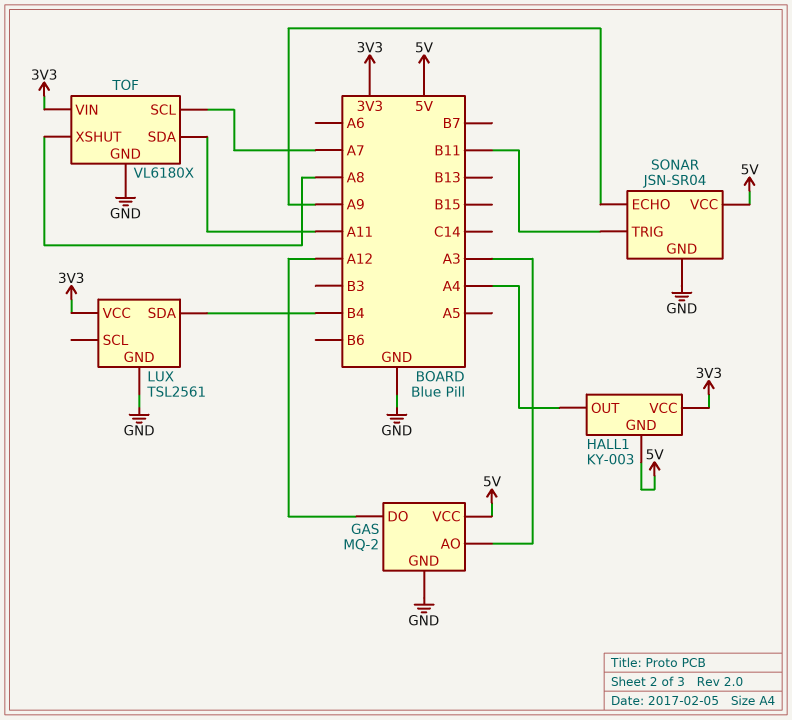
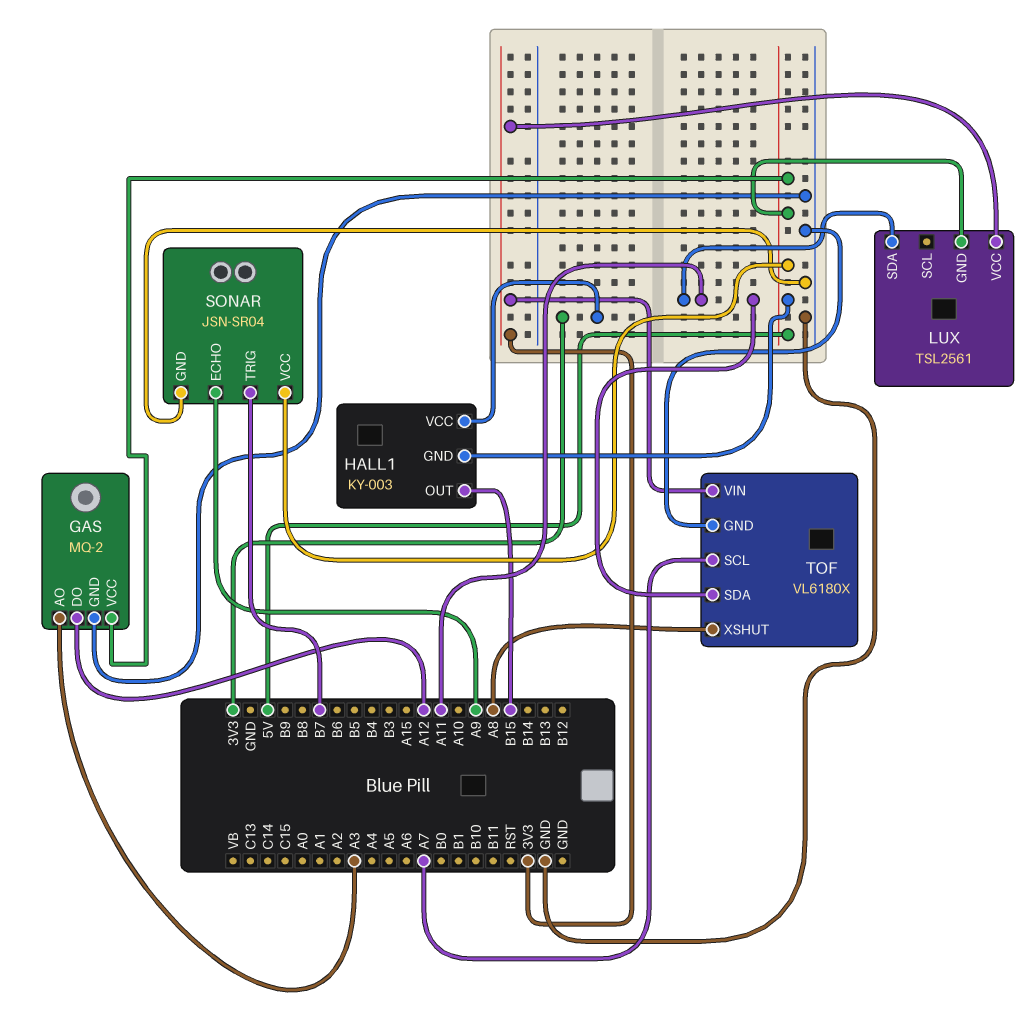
HALL1 pin OUT: A4 -> B15
LUX pin GND: GND -> 5V
LUX pin SDA: B4 -> A11
SONAR pin TRIG: B11 -> B7

